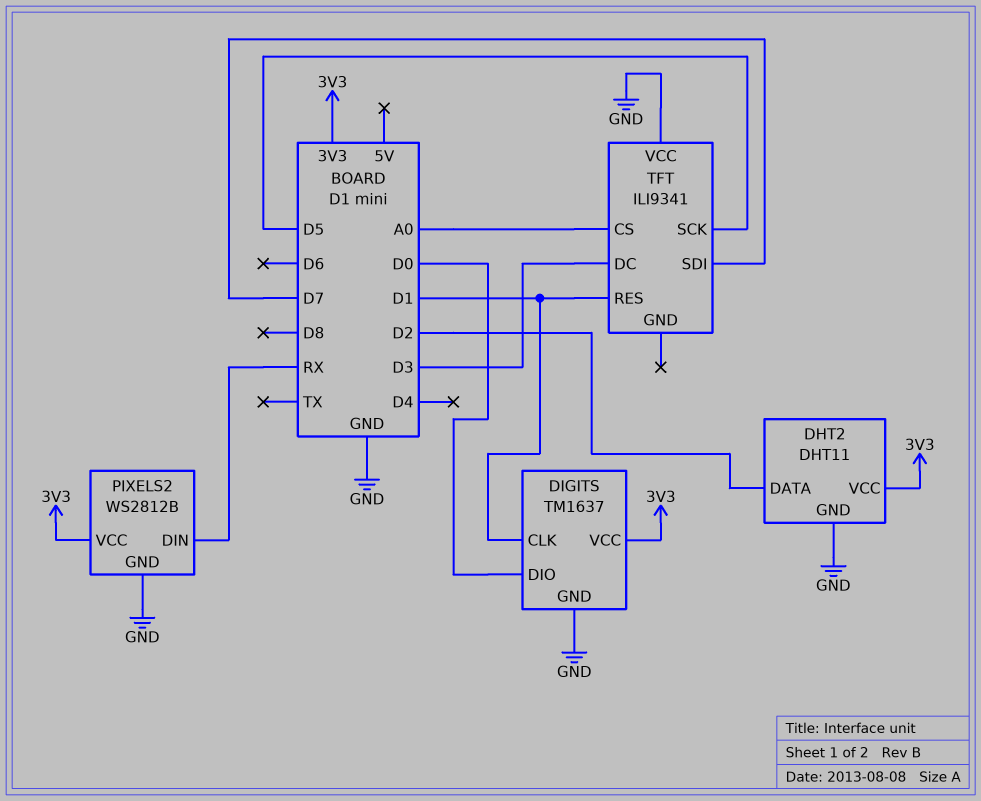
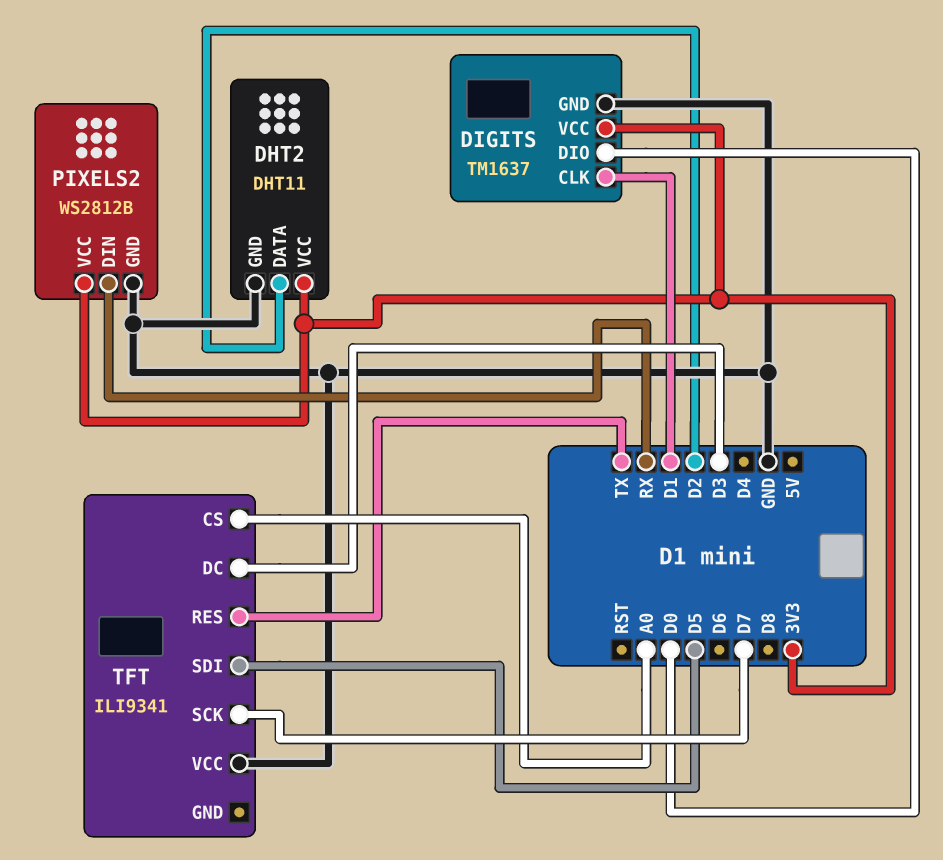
TFT pin RES: D1 -> TX
TFT pin SCK: D5 -> D7
TFT pin SDI: D7 -> D5

